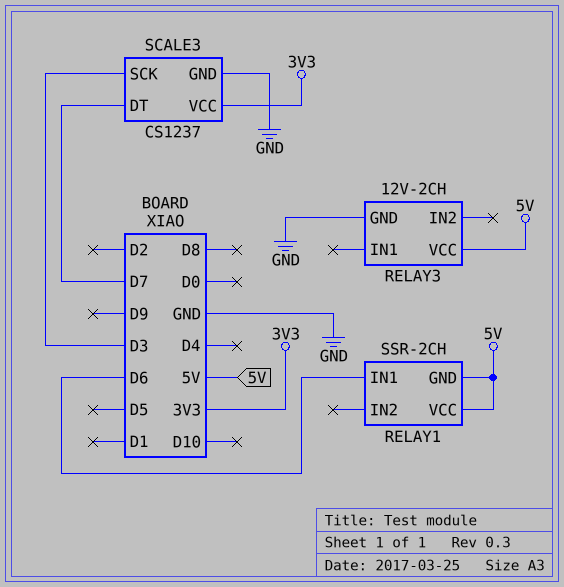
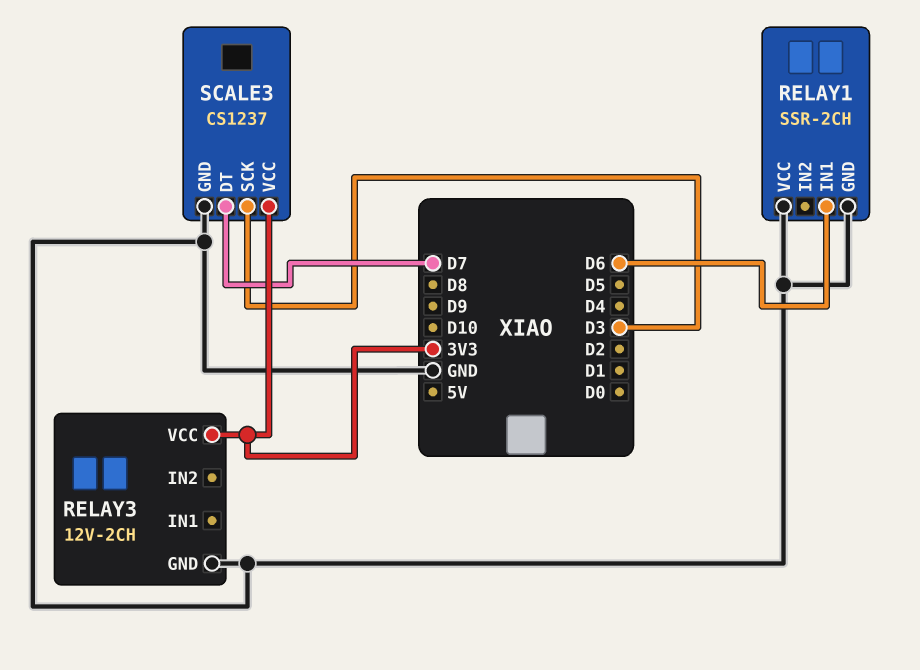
RELAY1 pin GND: 5V -> GND
RELAY1 pin VCC: 5V -> GND
RELAY3 pin VCC: 5V -> 3V3

